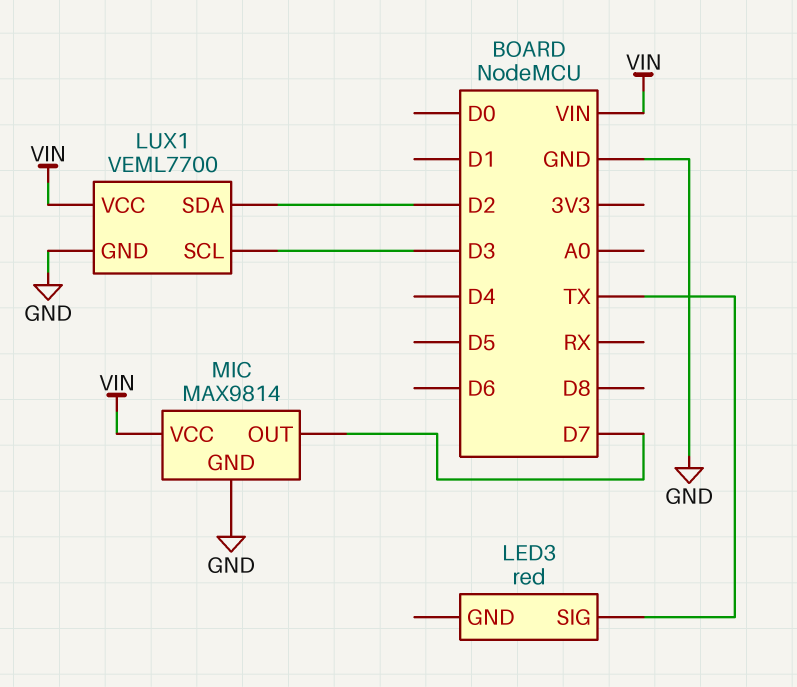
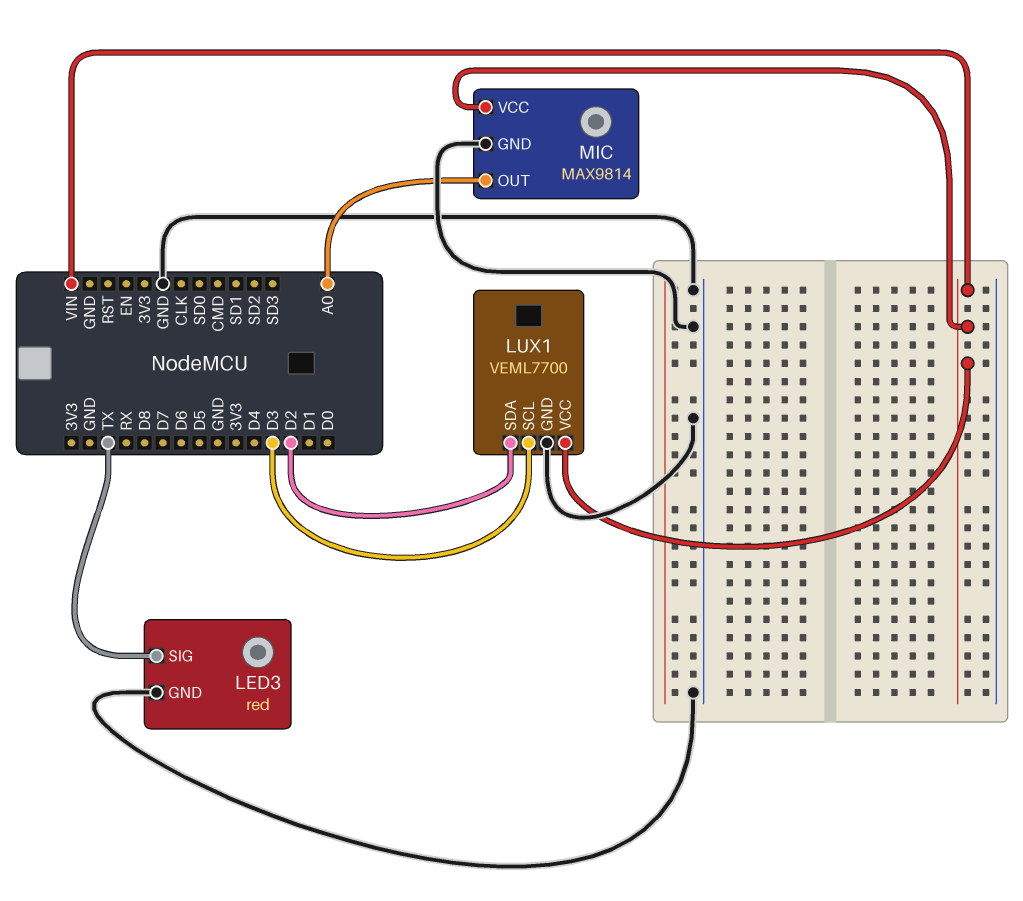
LED3 pin GND: none -> GND
MIC pin OUT: D7 -> A0

